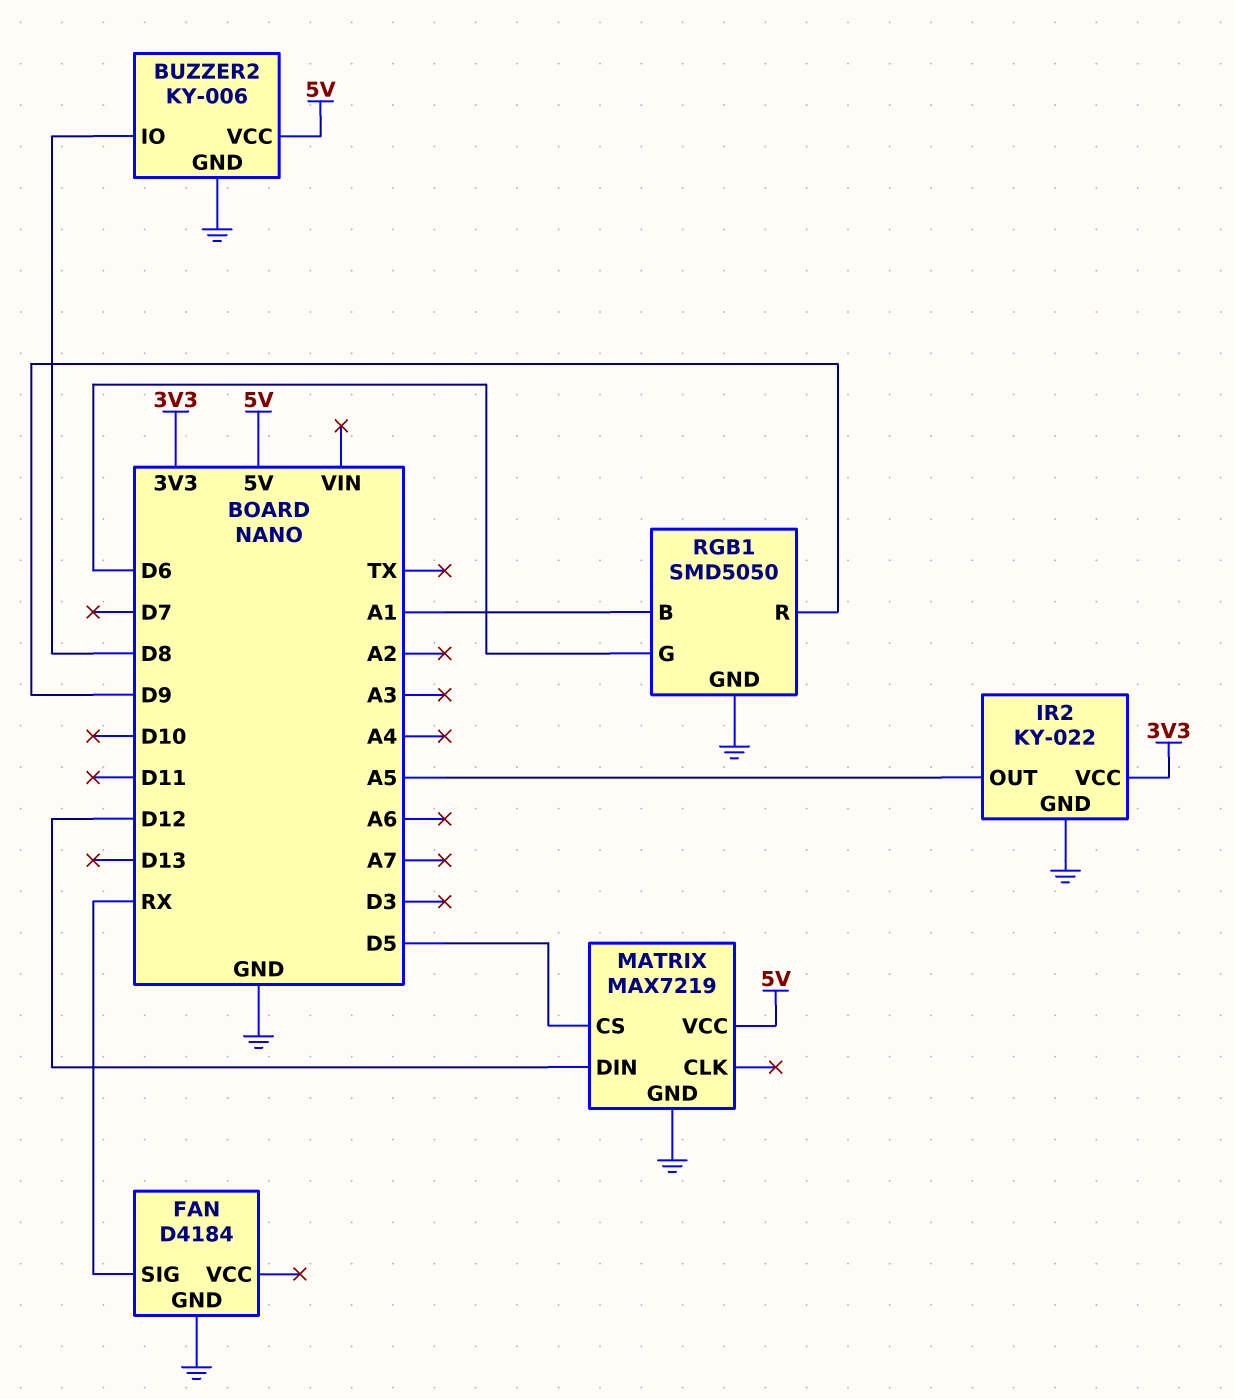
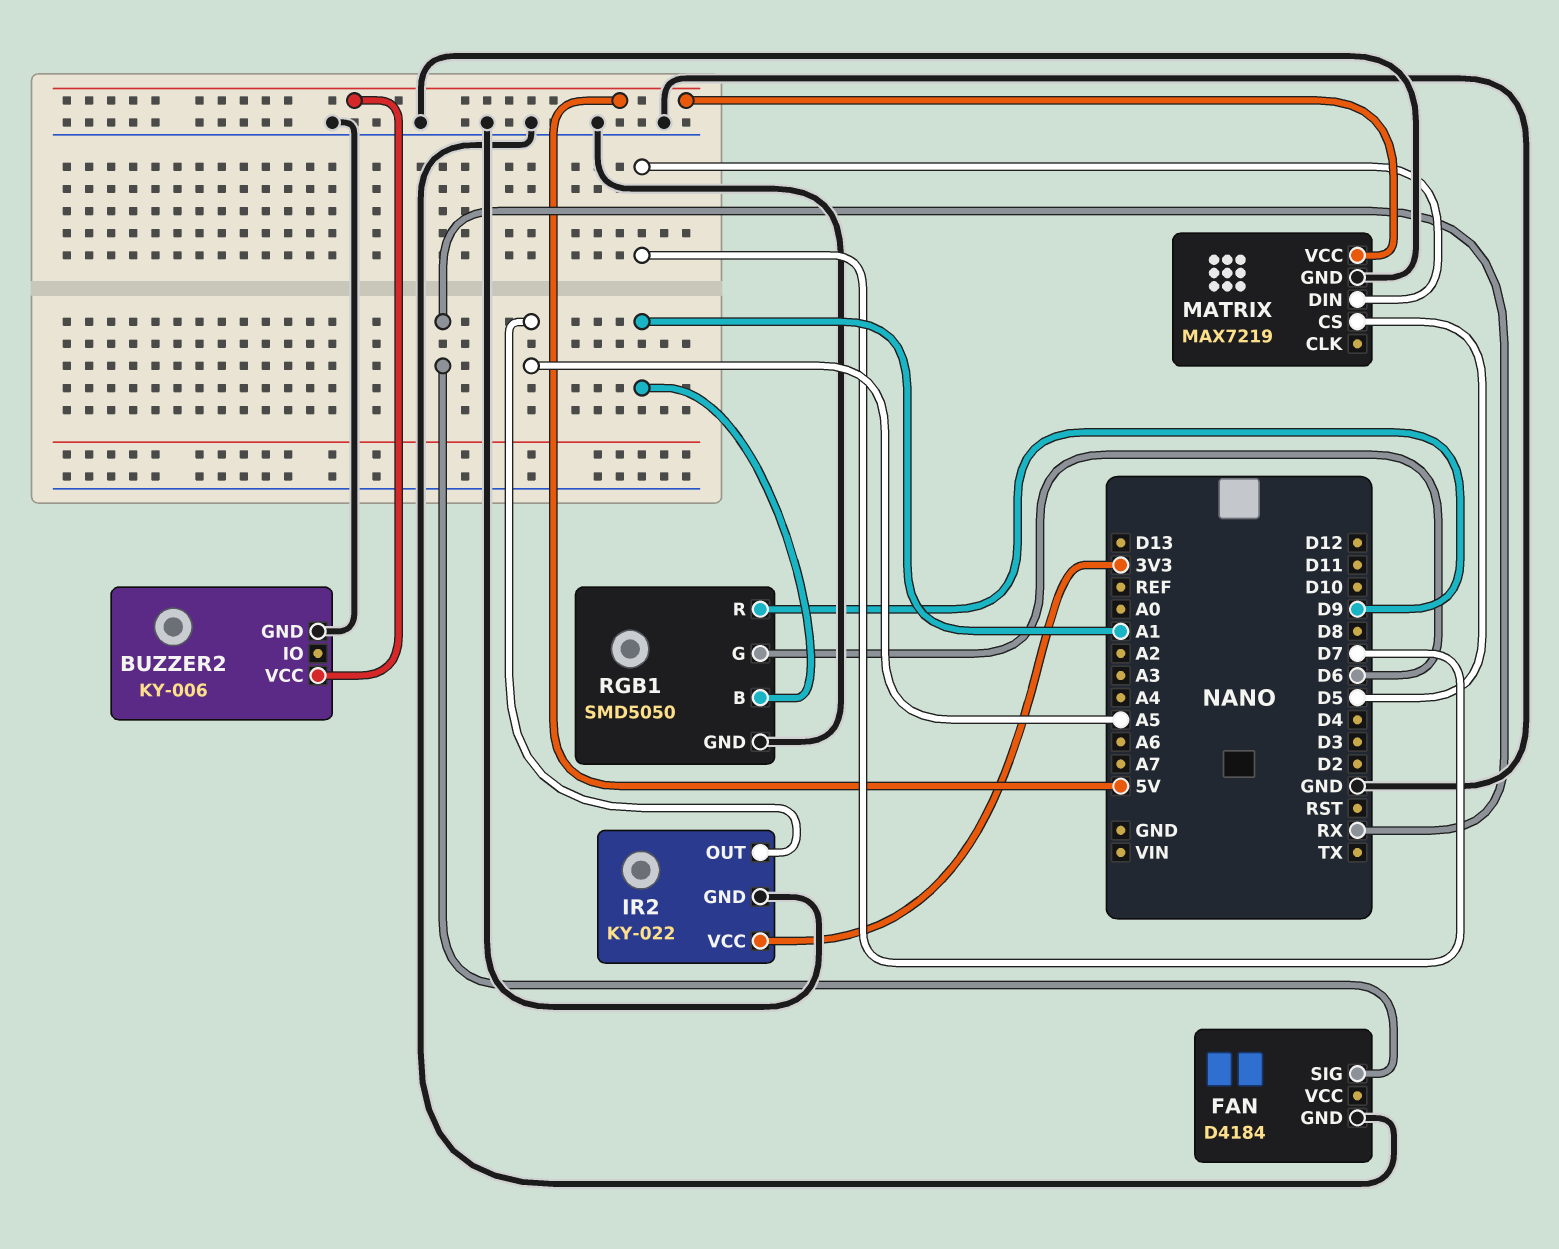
BUZZER2 pin IO: D8 -> none
MATRIX pin DIN: D12 -> D7

